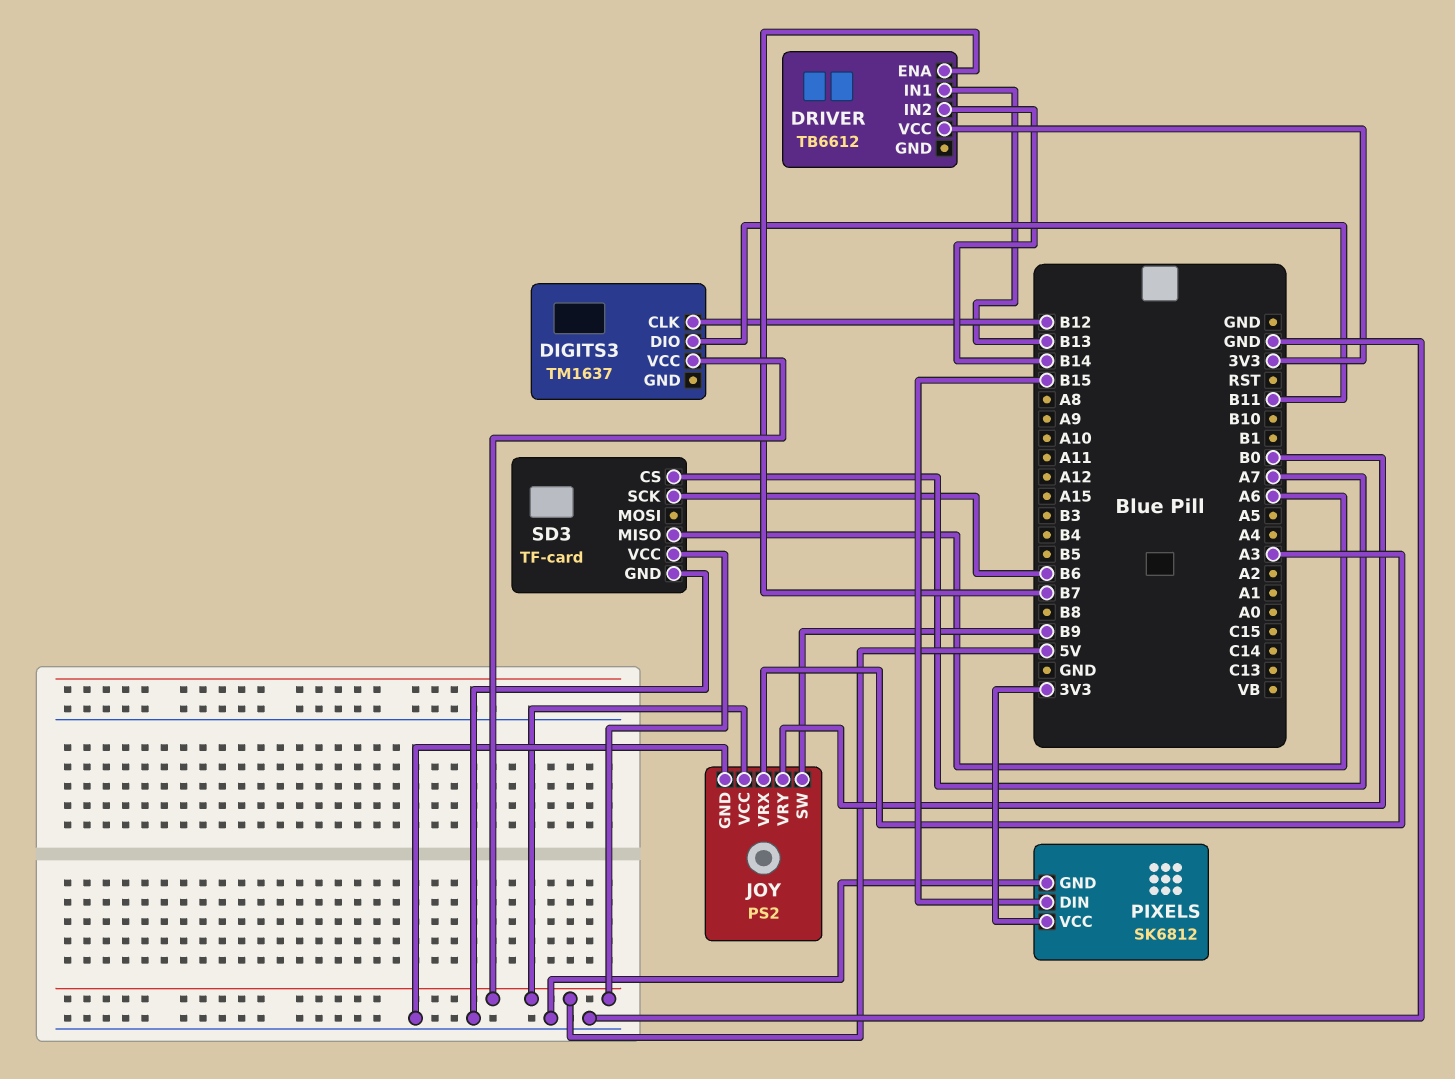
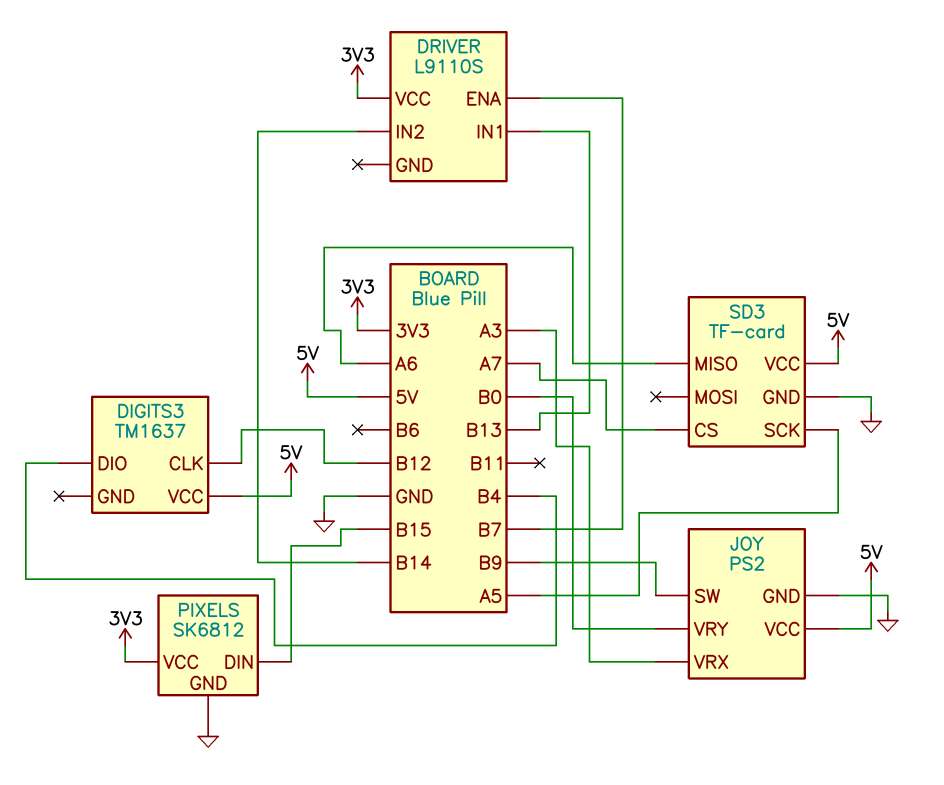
DIGITS3 pin DIO: B11 -> B4
DRIVER: TB6612 -> L9110S
SD3 pin SCK: B6 -> A5

